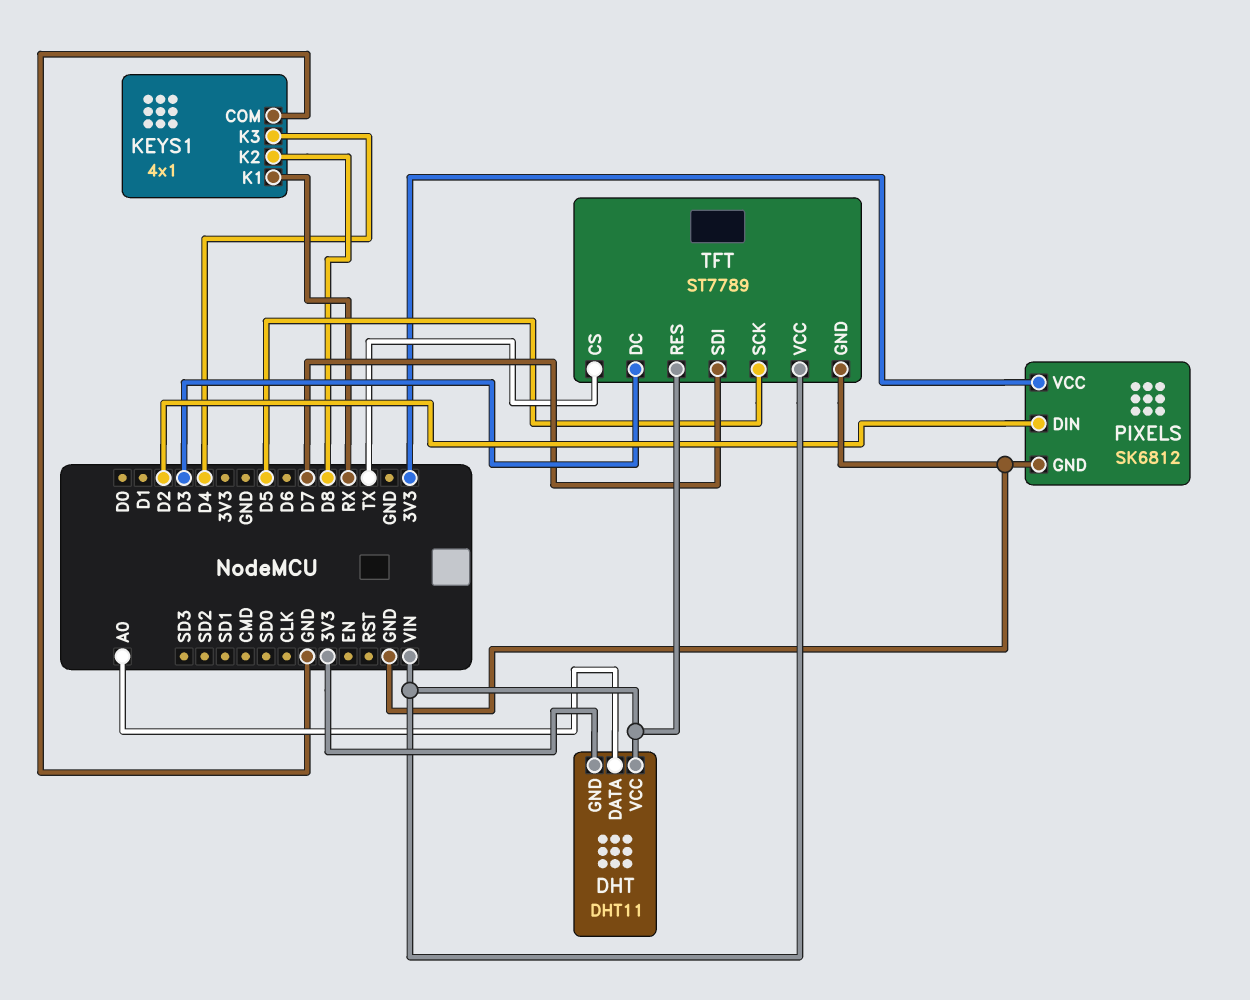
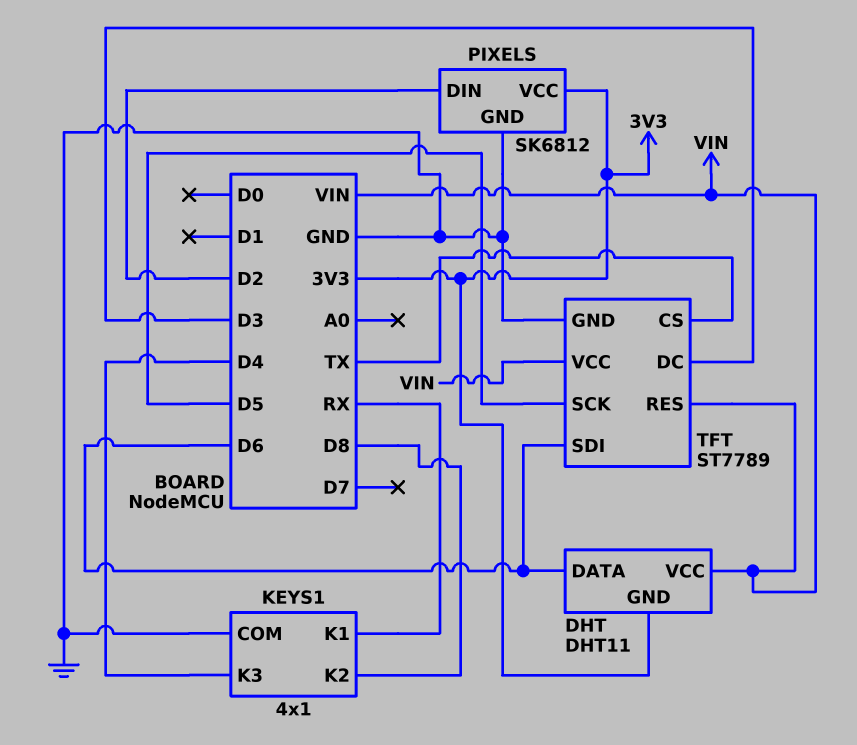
DHT pin DATA: A0 -> D6
TFT pin SDI: D7 -> D6

